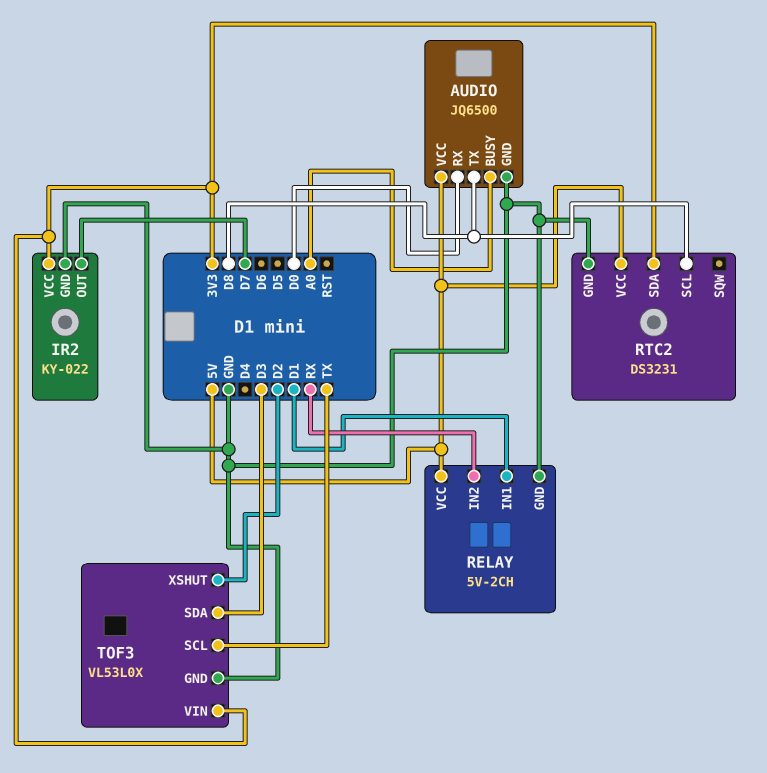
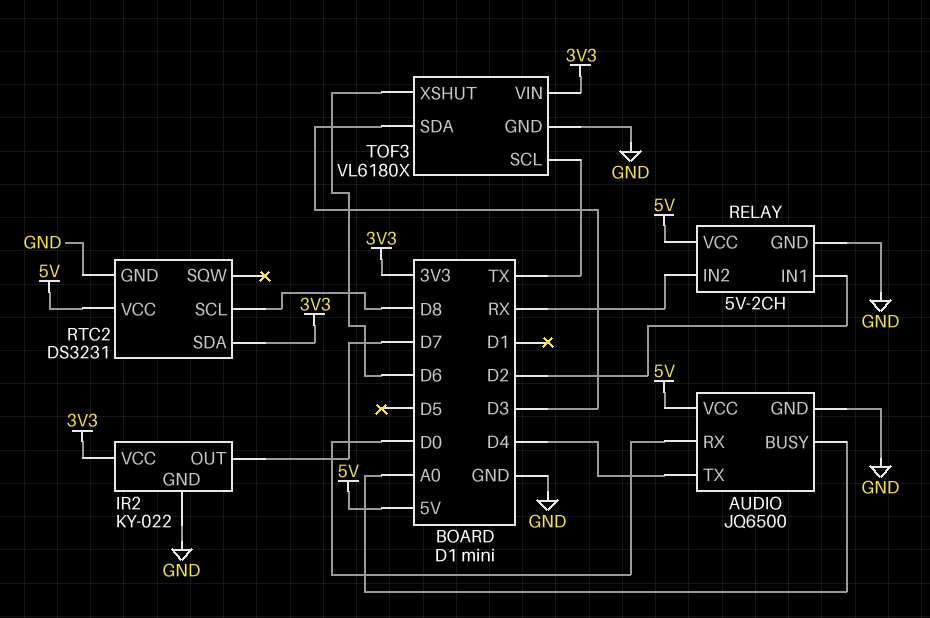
AUDIO pin TX: D8 -> D4
RELAY pin IN1: D1 -> D2
TOF3: VL53L0X -> VL6180X
TOF3 pin XSHUT: D2 -> D6

